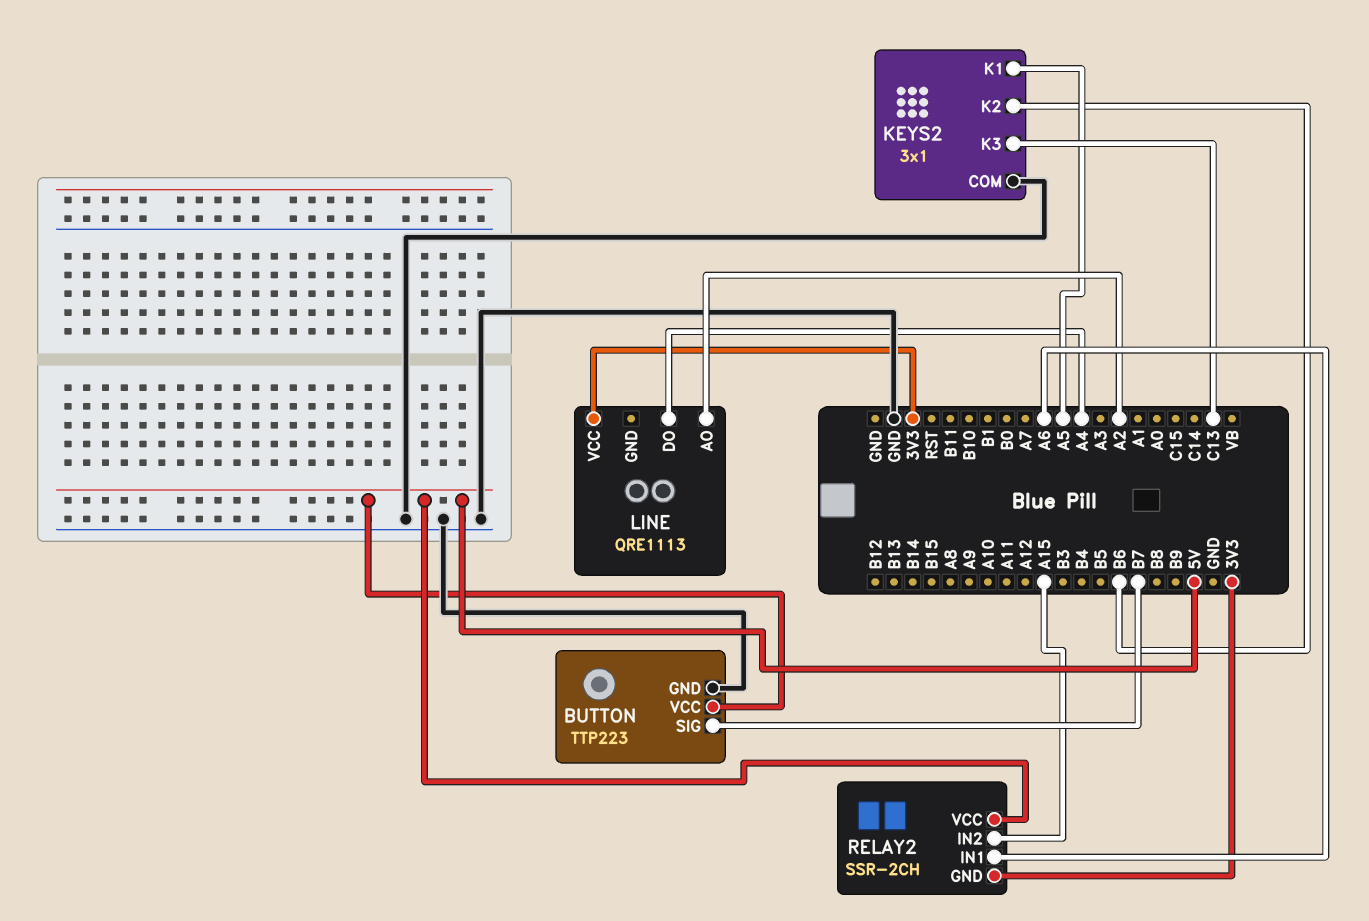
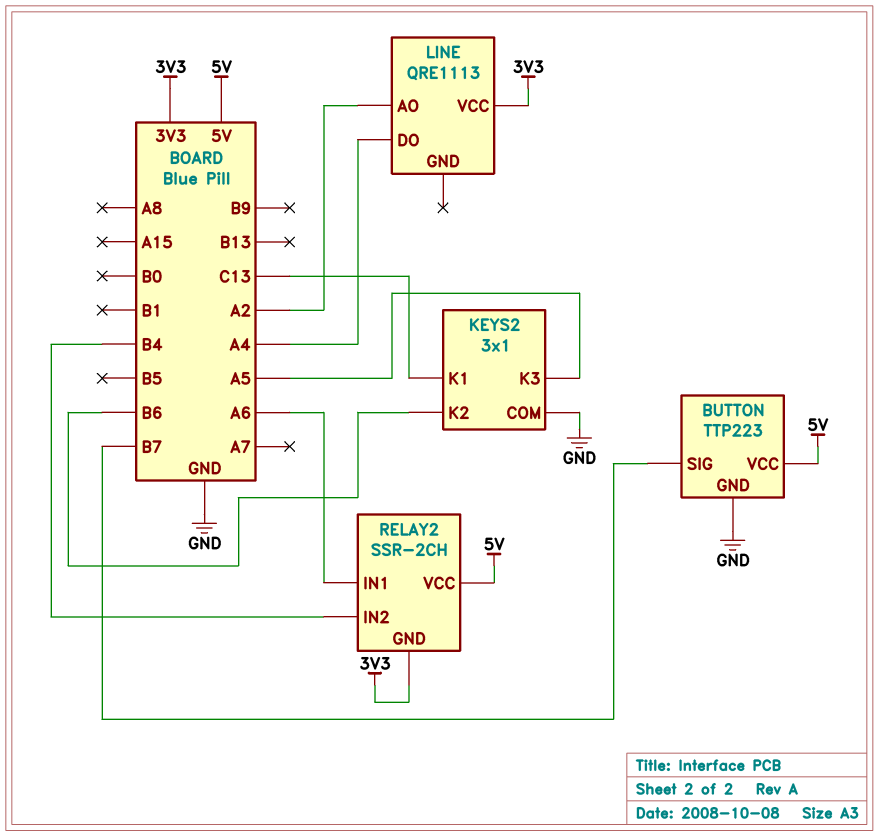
KEYS2 pin K1: A5 -> C13
KEYS2 pin K3: C13 -> A5
RELAY2 pin IN2: A15 -> B4

